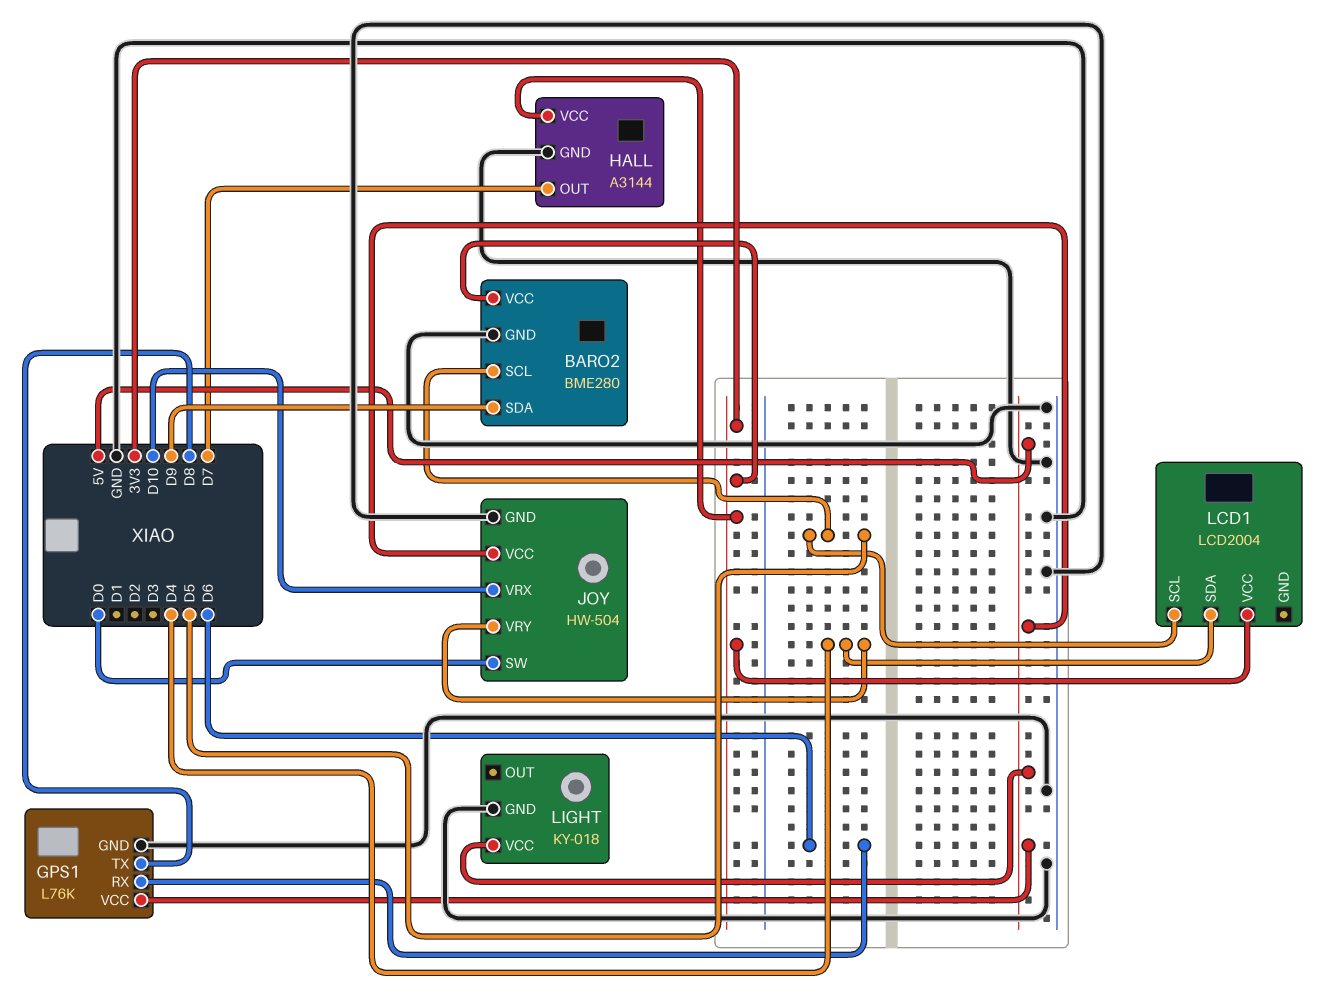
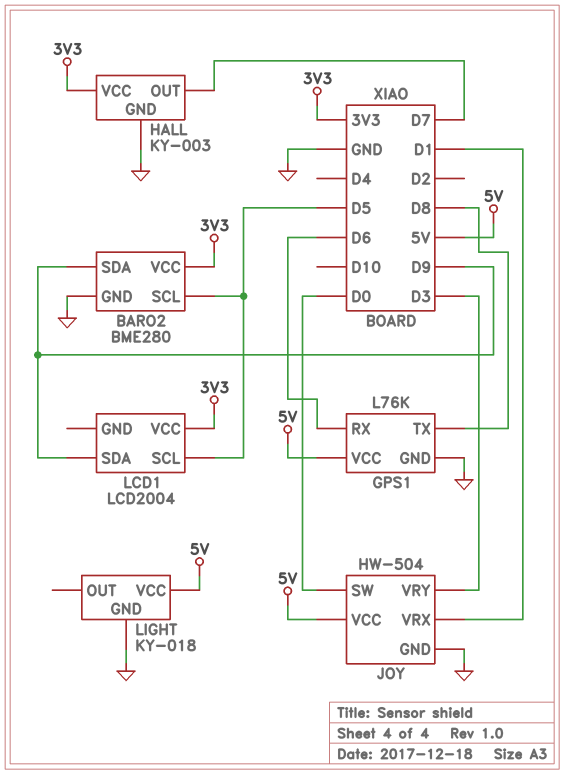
HALL: A3144 -> KY-003
JOY pin VRX: D10 -> D1
JOY pin VRY: D4 -> D3
LCD1 pin SDA: D4 -> D9

